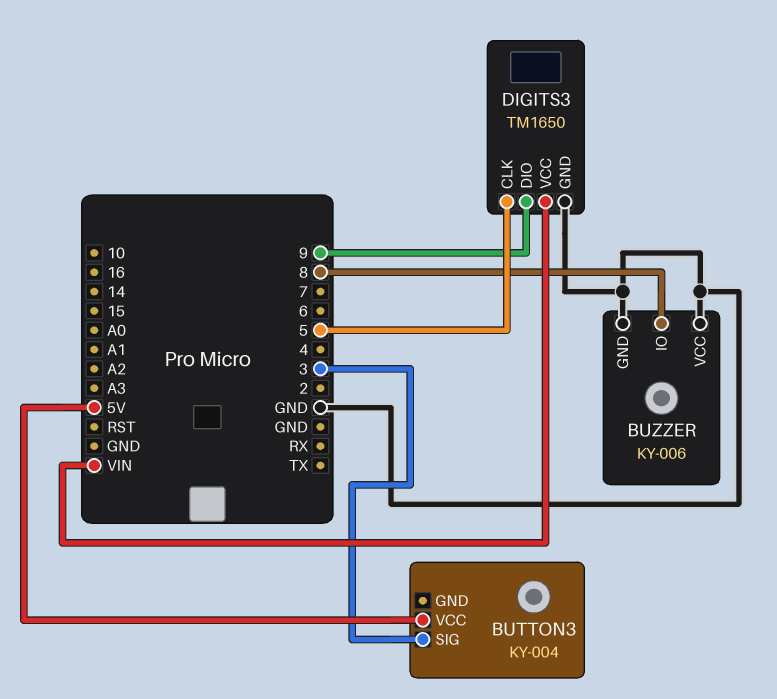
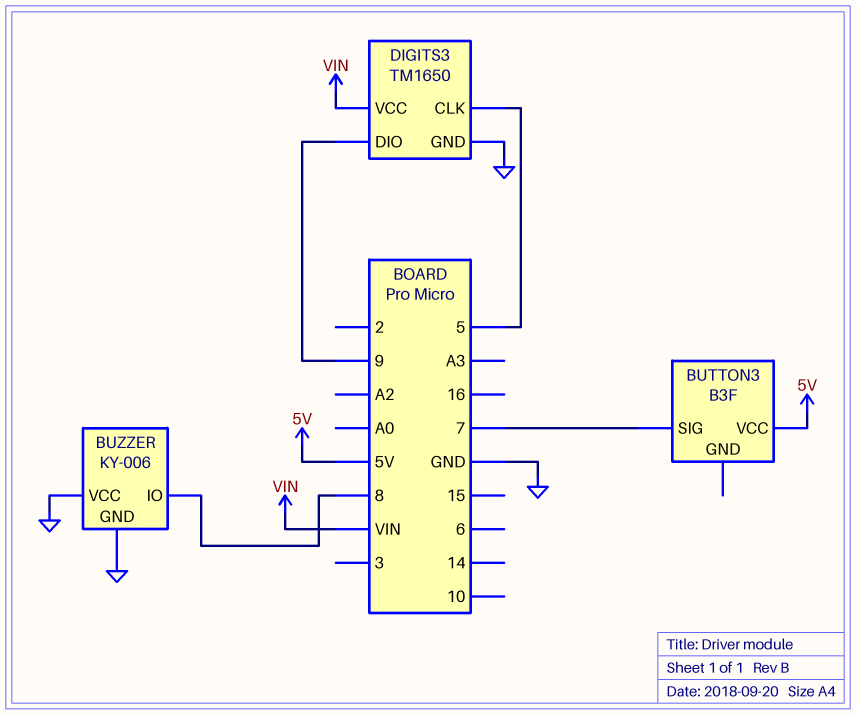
BUTTON3: KY-004 -> B3F
BUTTON3 pin SIG: 3 -> 7

